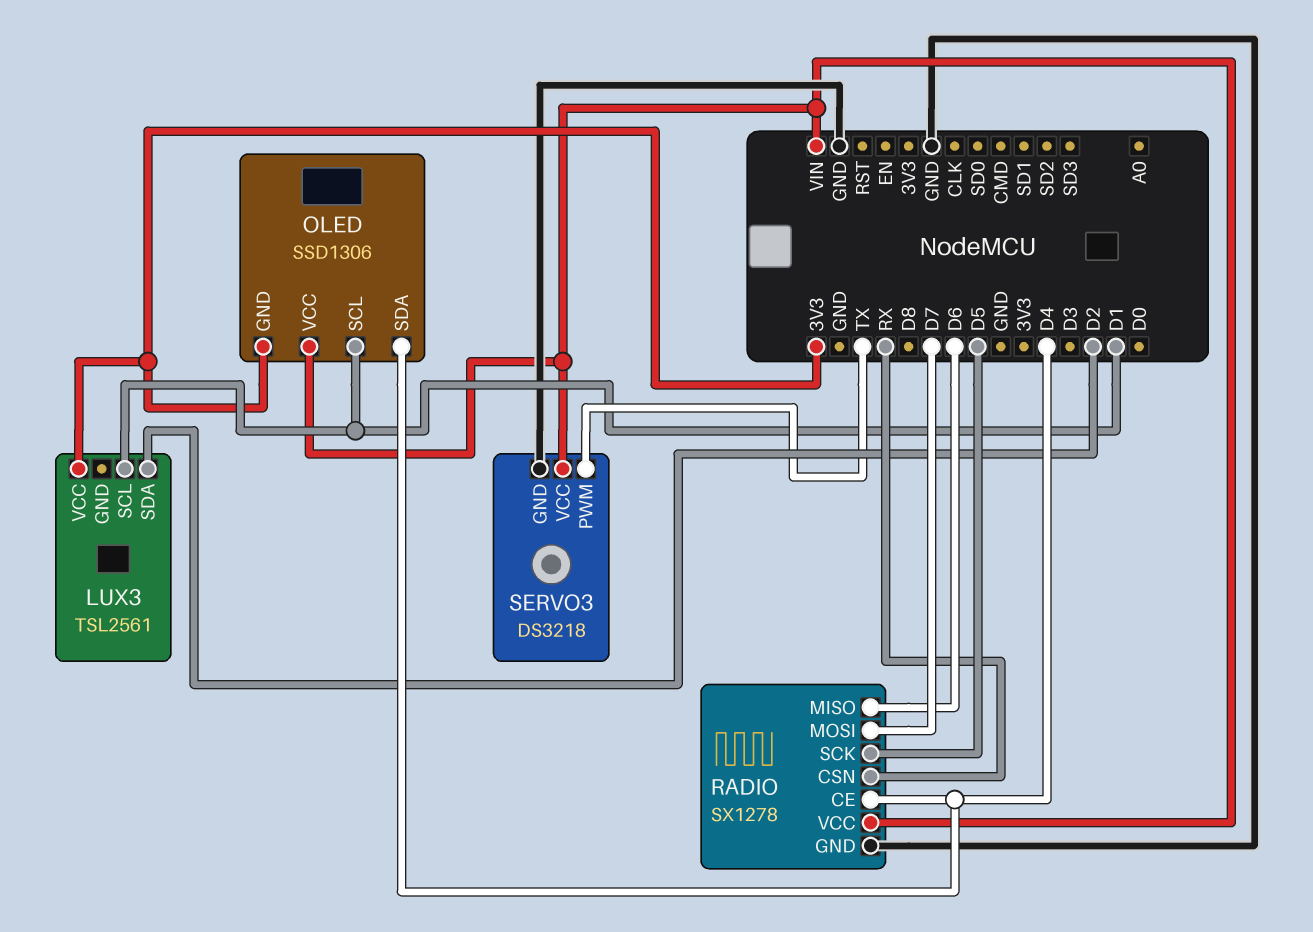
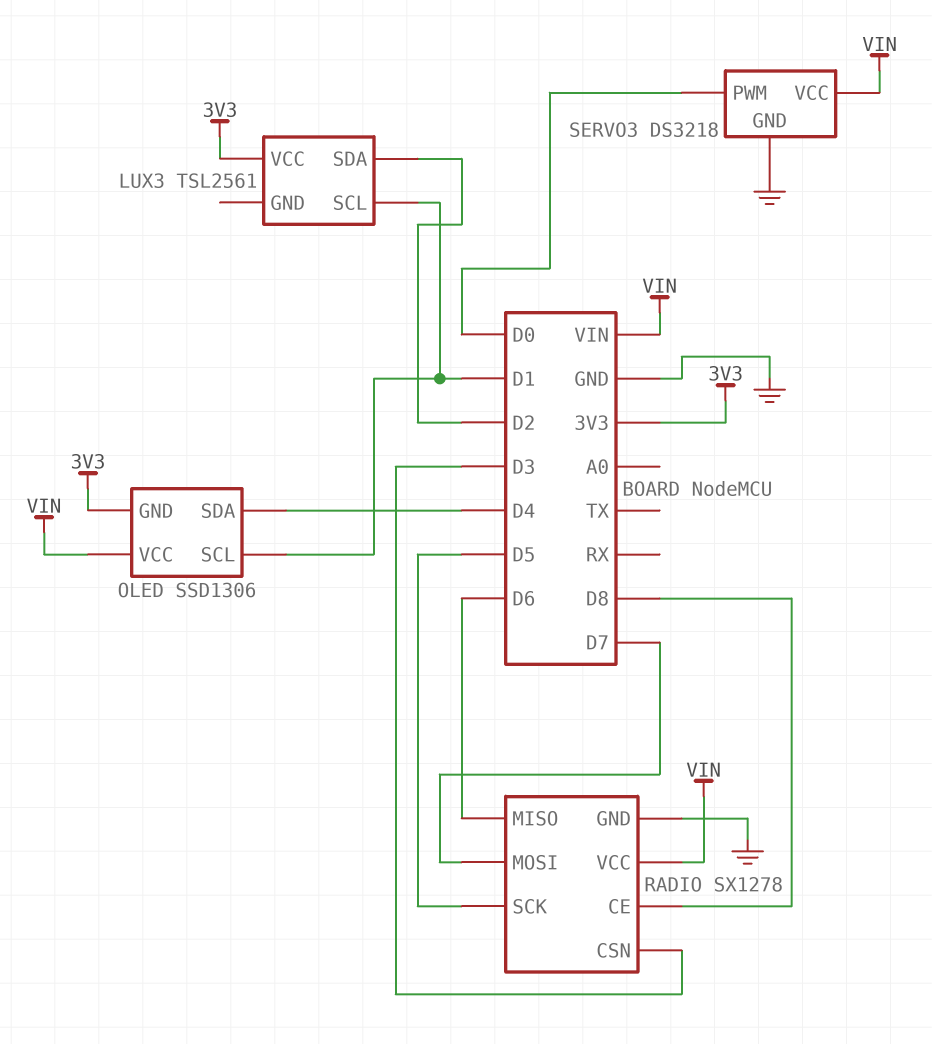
RADIO pin CE: D4 -> D8
RADIO pin CSN: RX -> D3
SERVO3 pin PWM: TX -> D0

